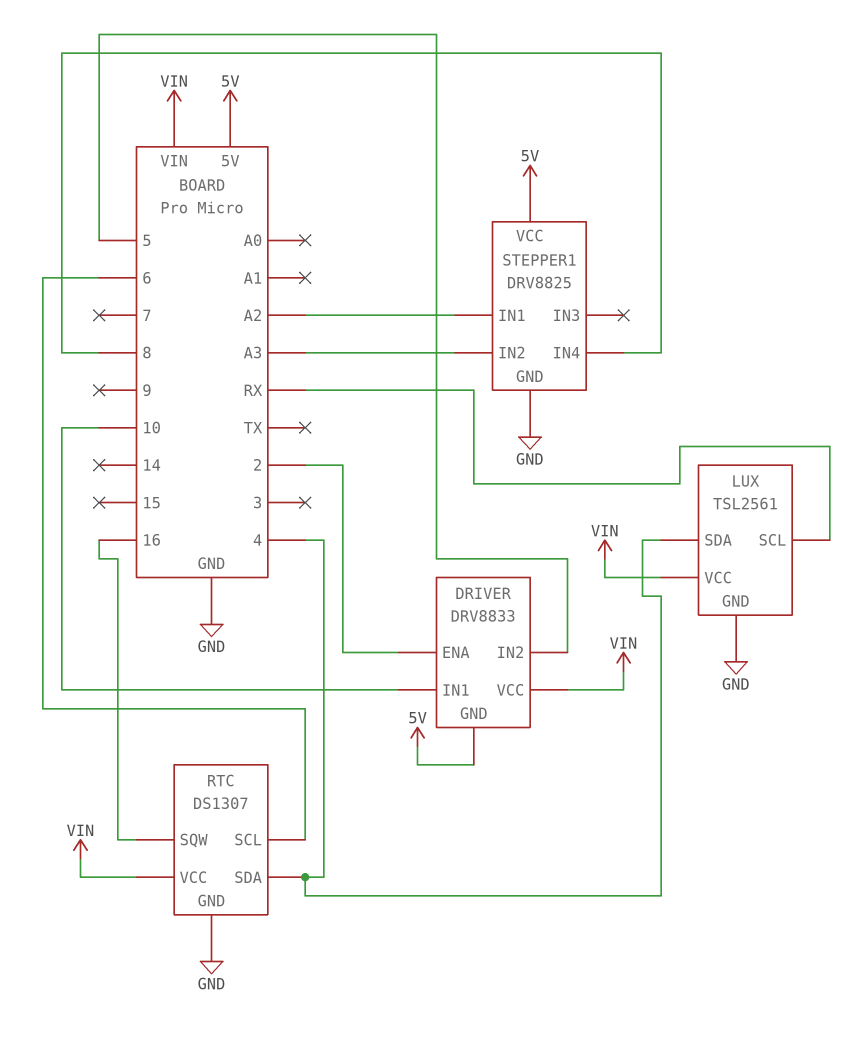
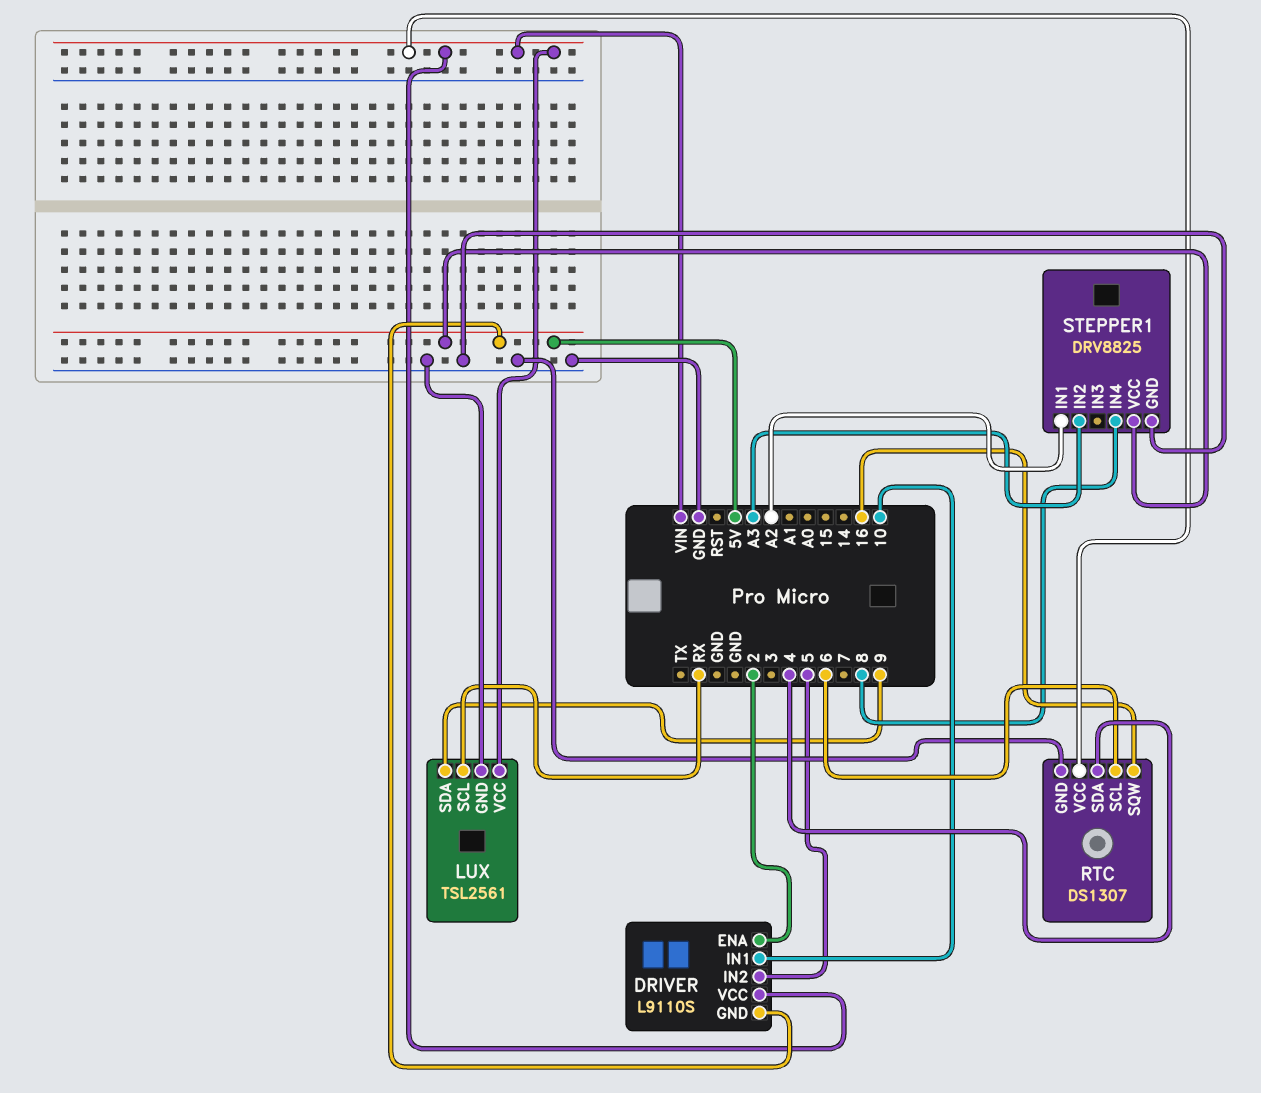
DRIVER: DRV8833 -> L9110S
LUX pin SDA: 4 -> 9

